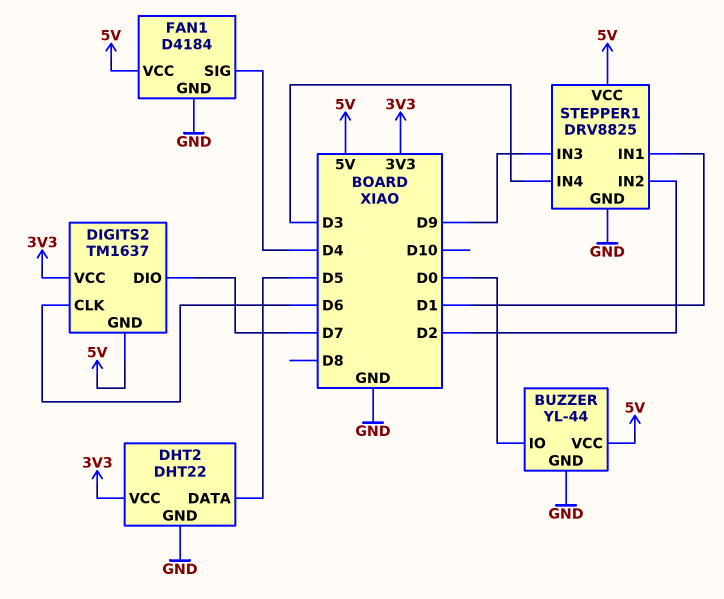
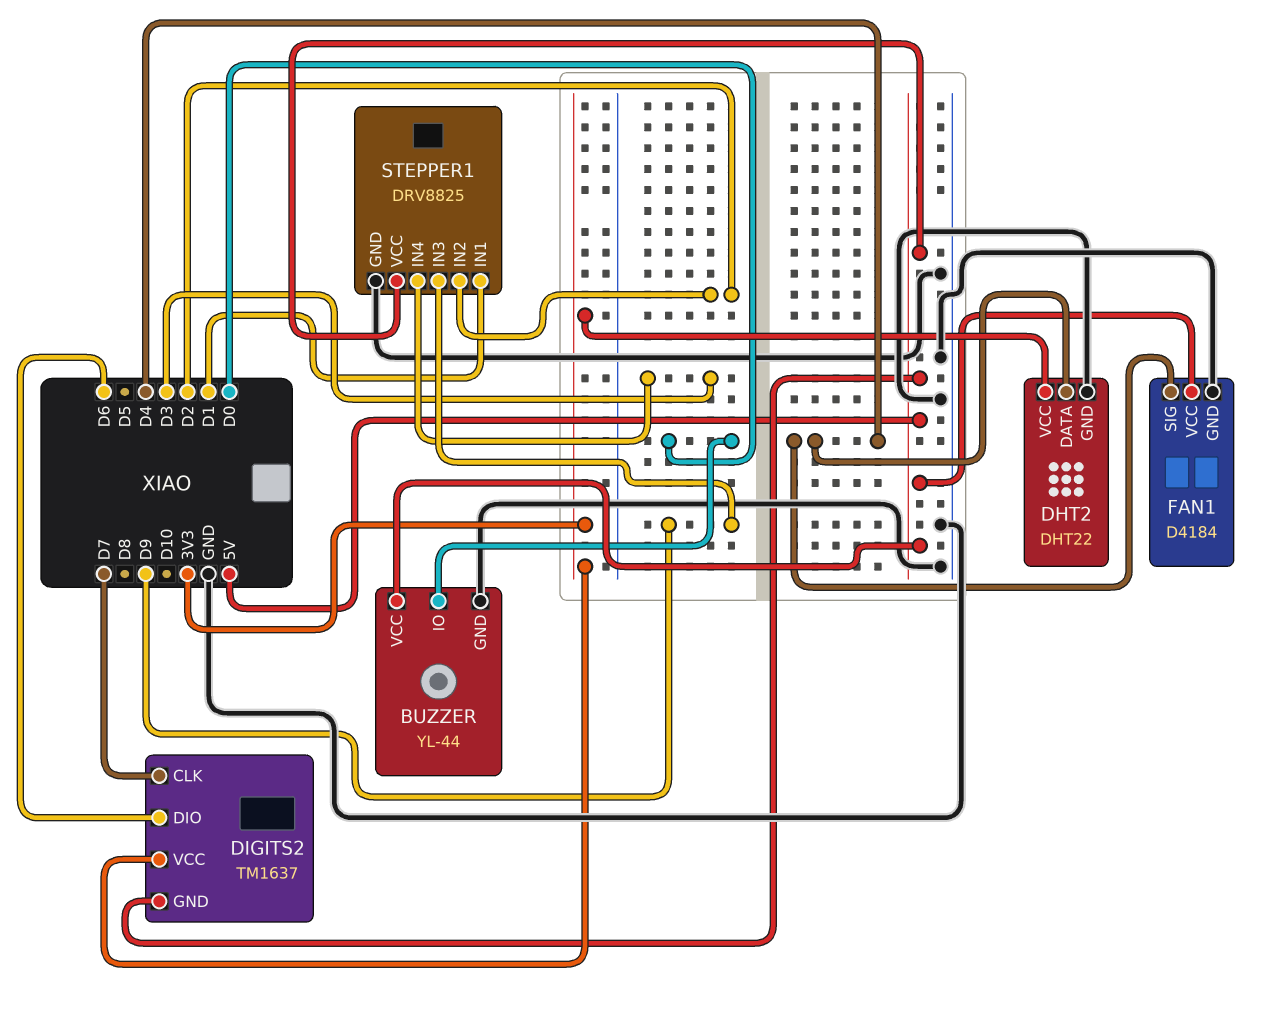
DHT2 pin DATA: D5 -> D4
DIGITS2 pin CLK: D6 -> D7
DIGITS2 pin DIO: D7 -> D6

